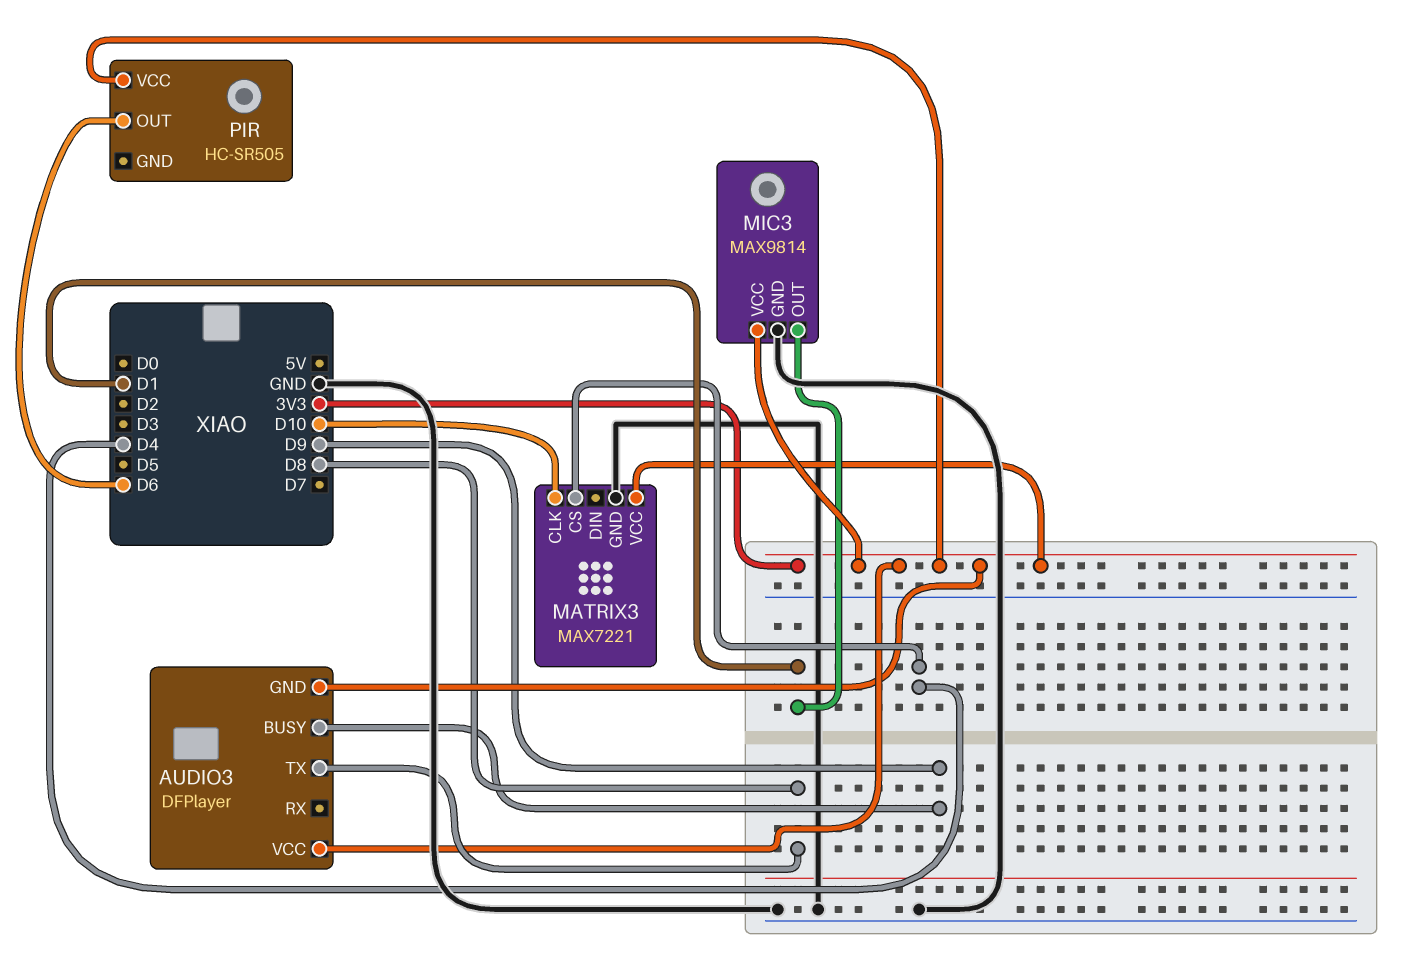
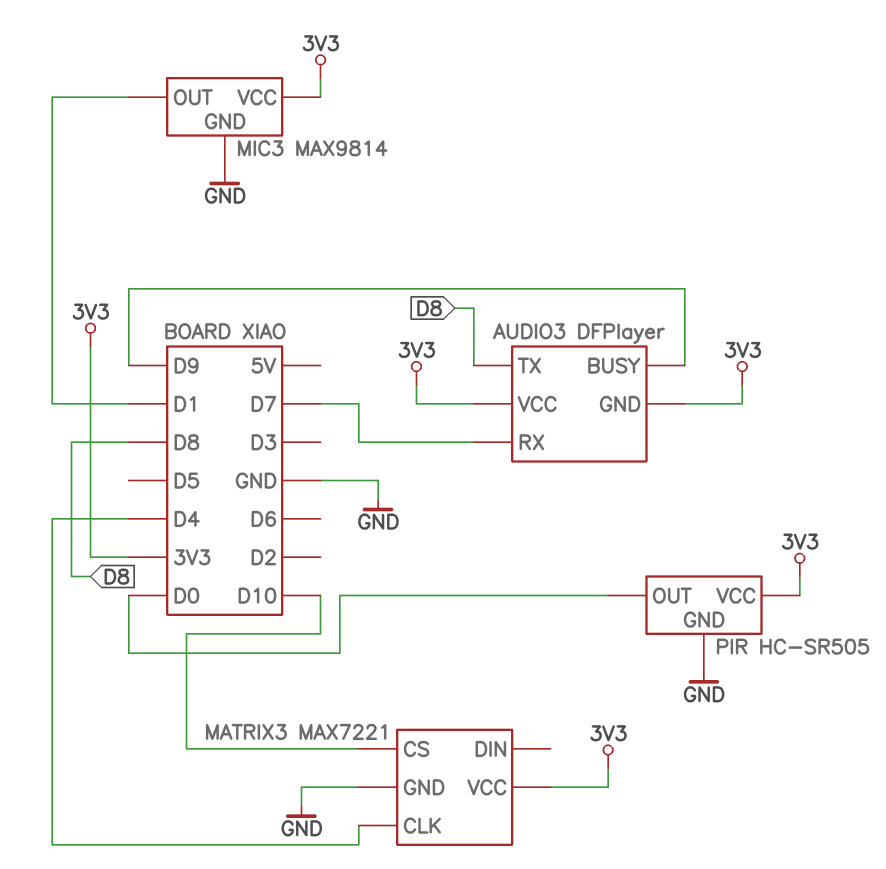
AUDIO3 pin RX: none -> D7
MATRIX3 pin CLK: D10 -> D4
MATRIX3 pin CS: D4 -> D10
PIR pin GND: none -> GND
PIR pin OUT: D6 -> D0

